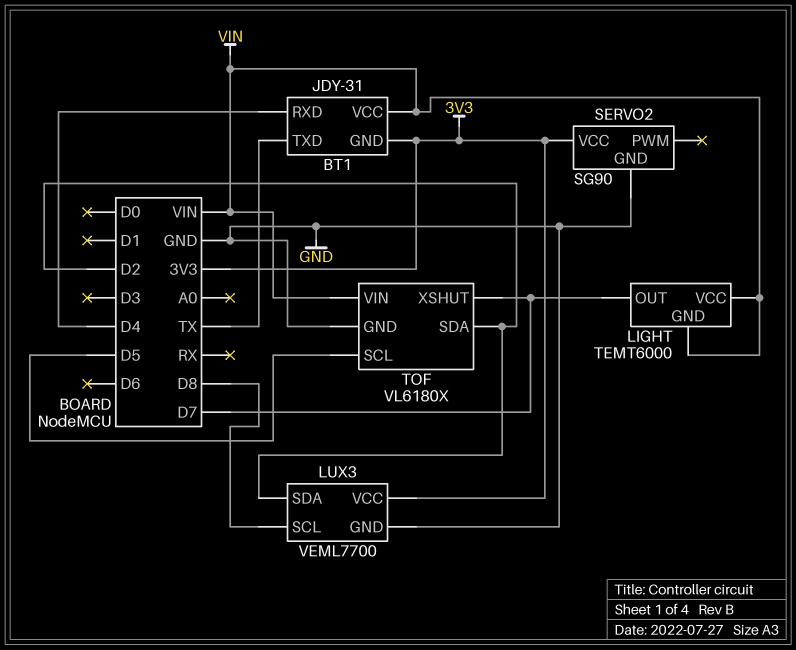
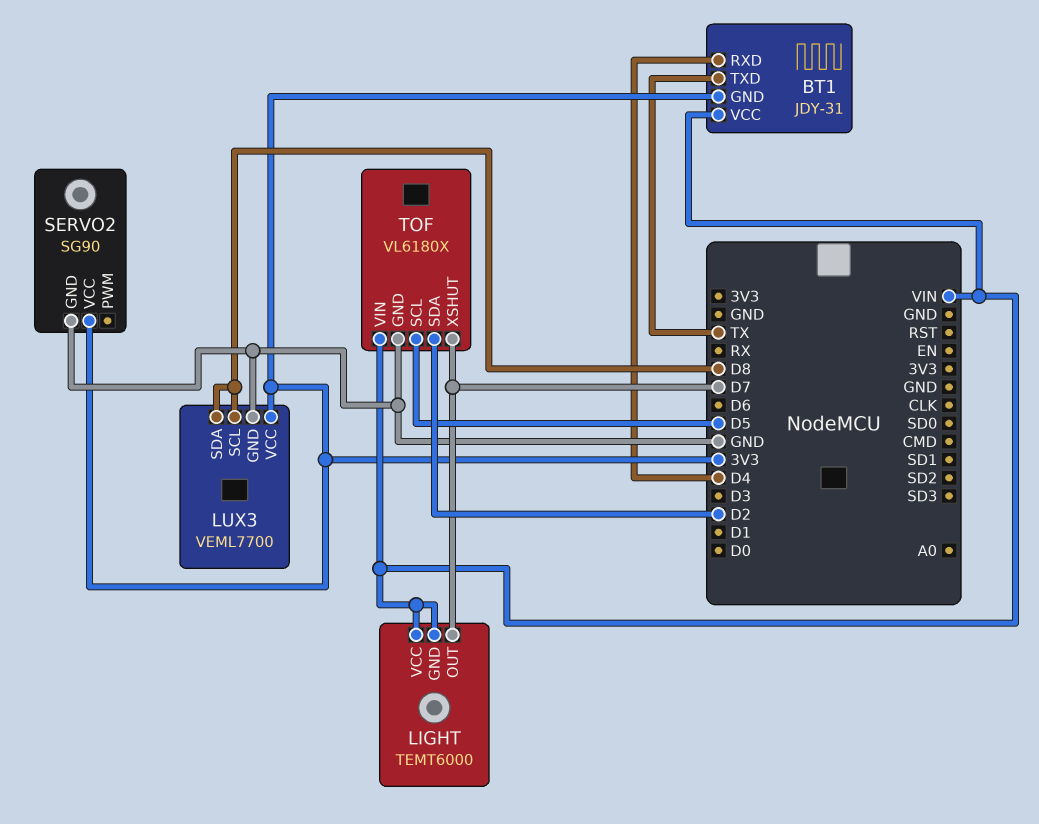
LUX3 pin SDA: D2 -> D8

